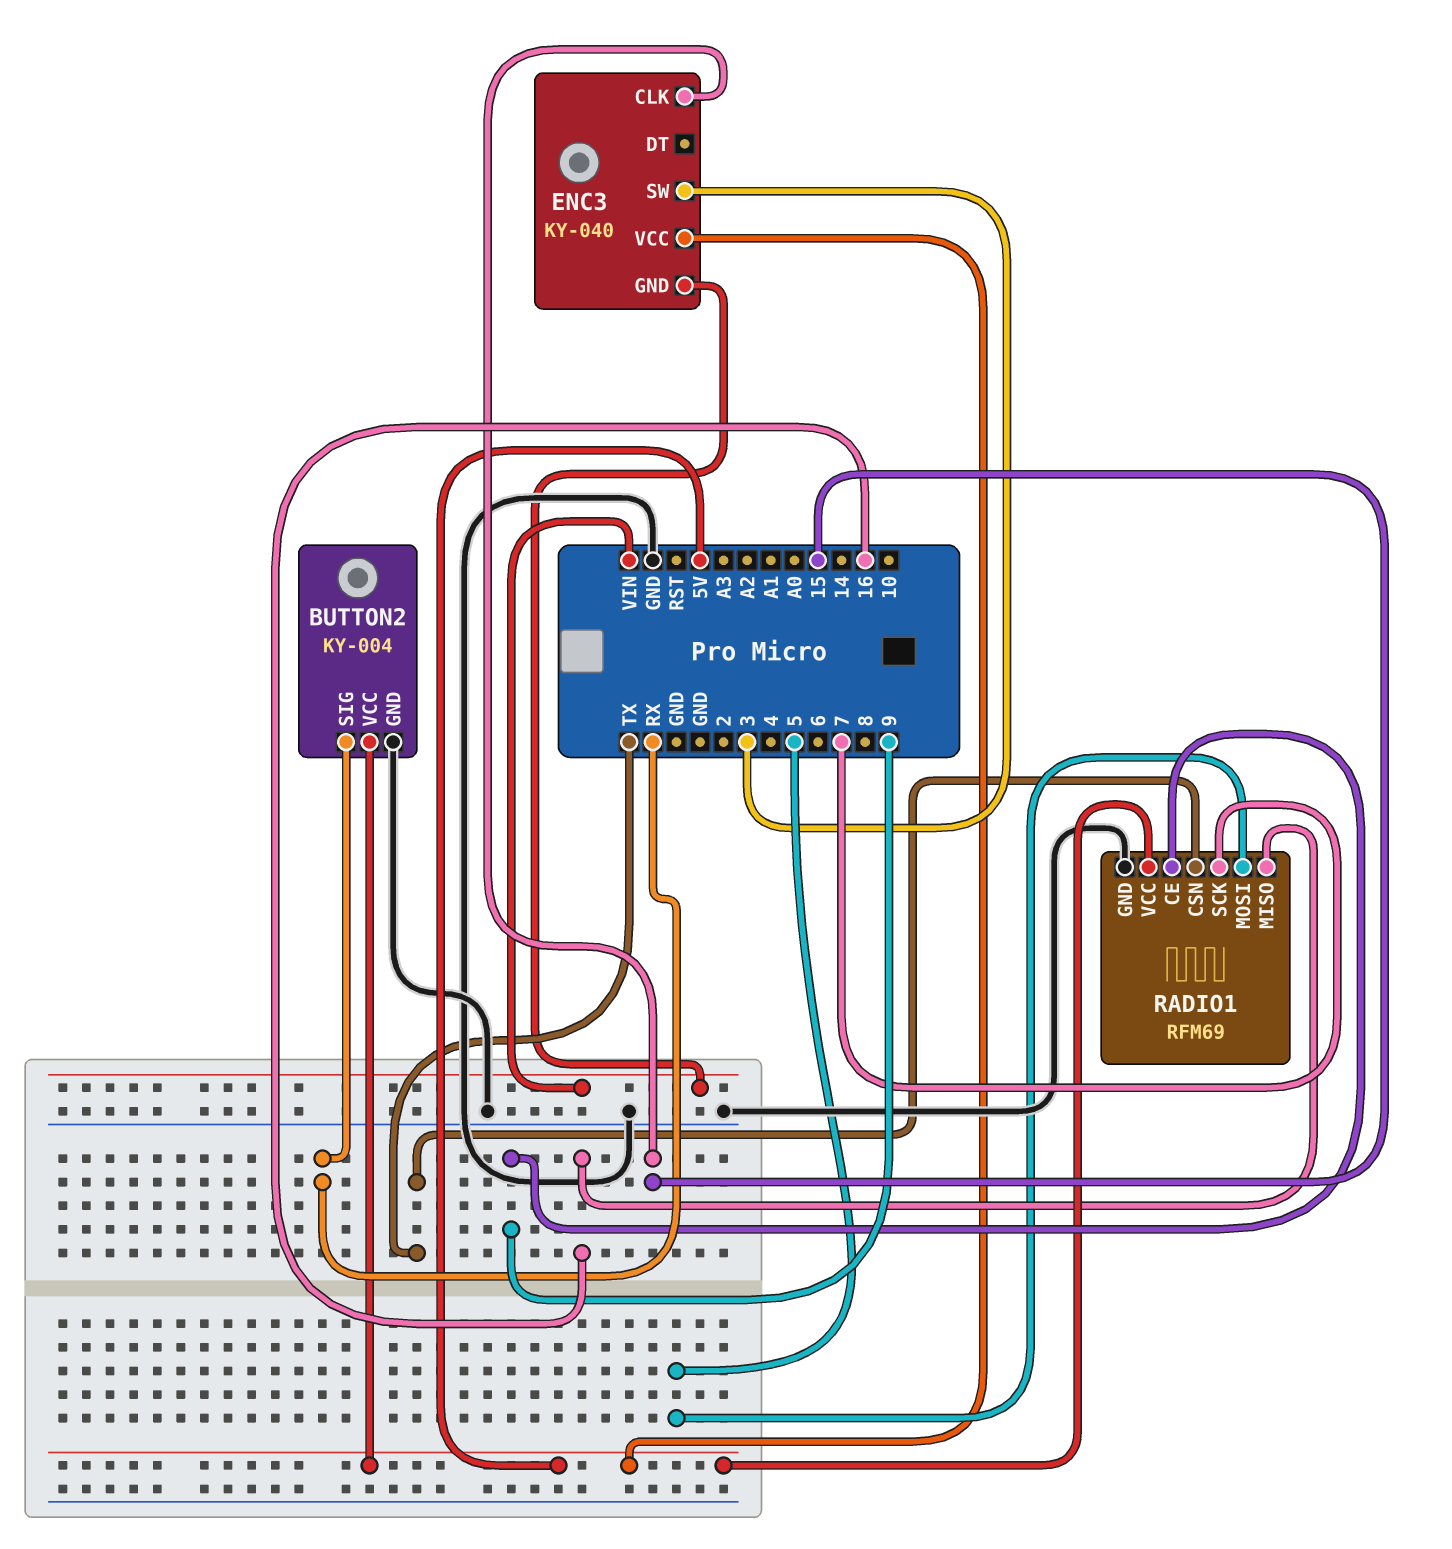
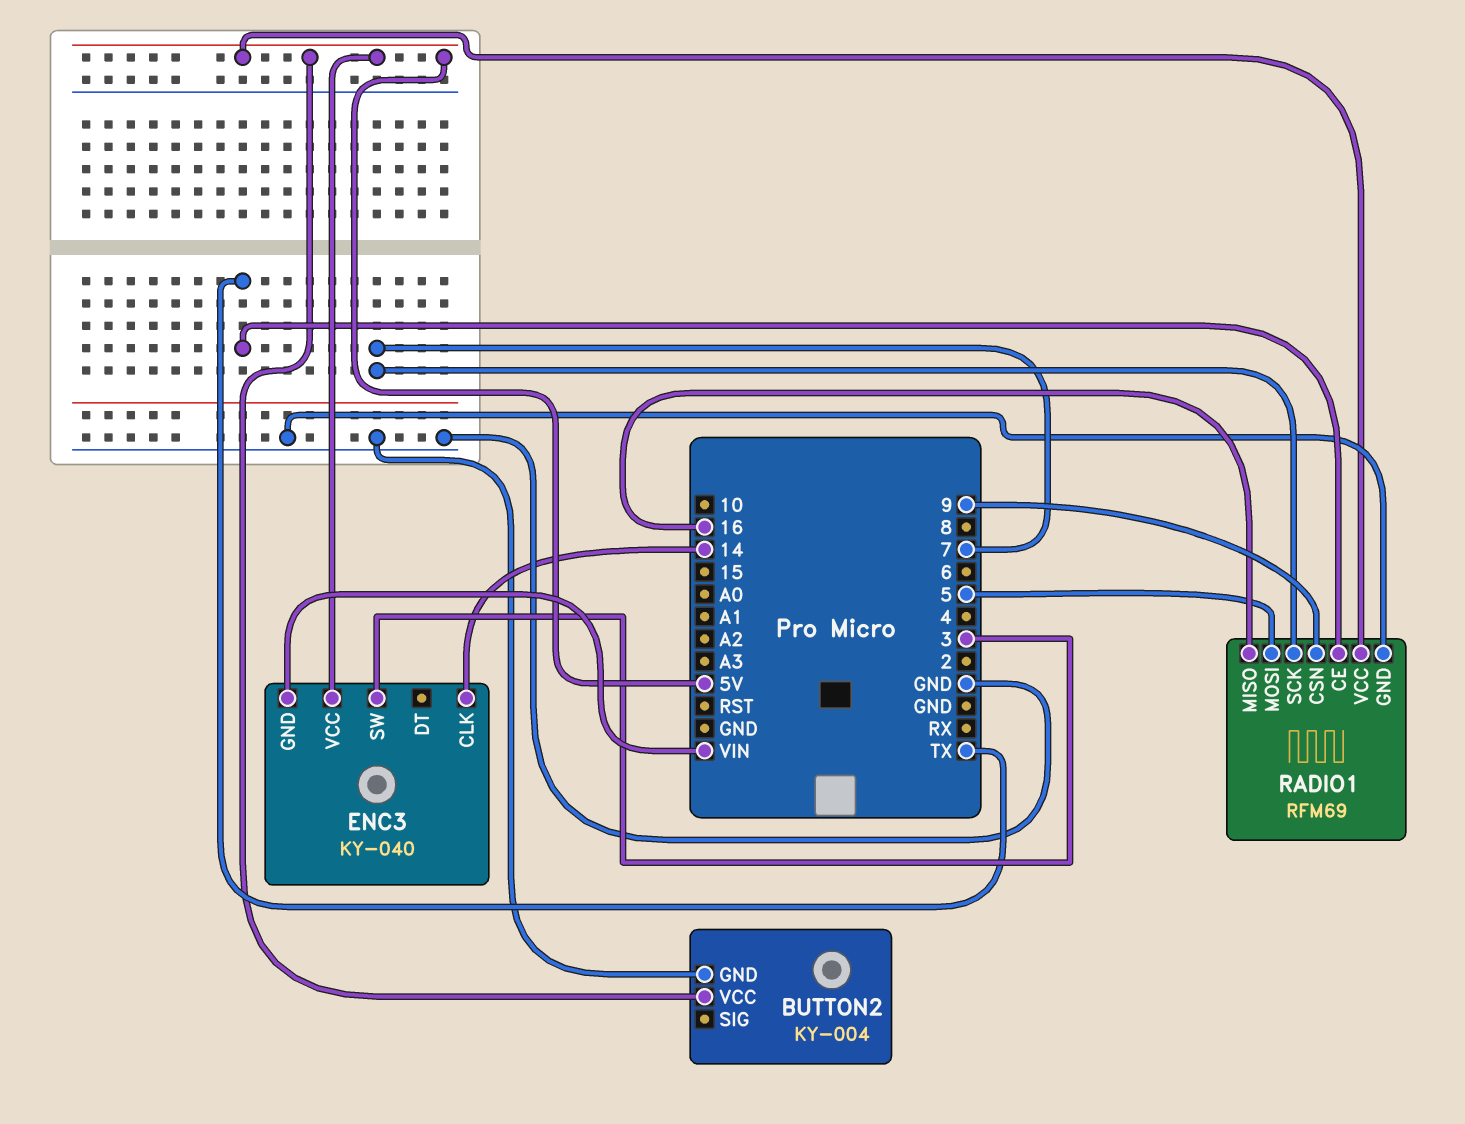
BUTTON2 pin SIG: RX -> none
ENC3 pin CLK: 15 -> 14
RADIO1 pin CE: 9 -> TX
RADIO1 pin CSN: TX -> 9

